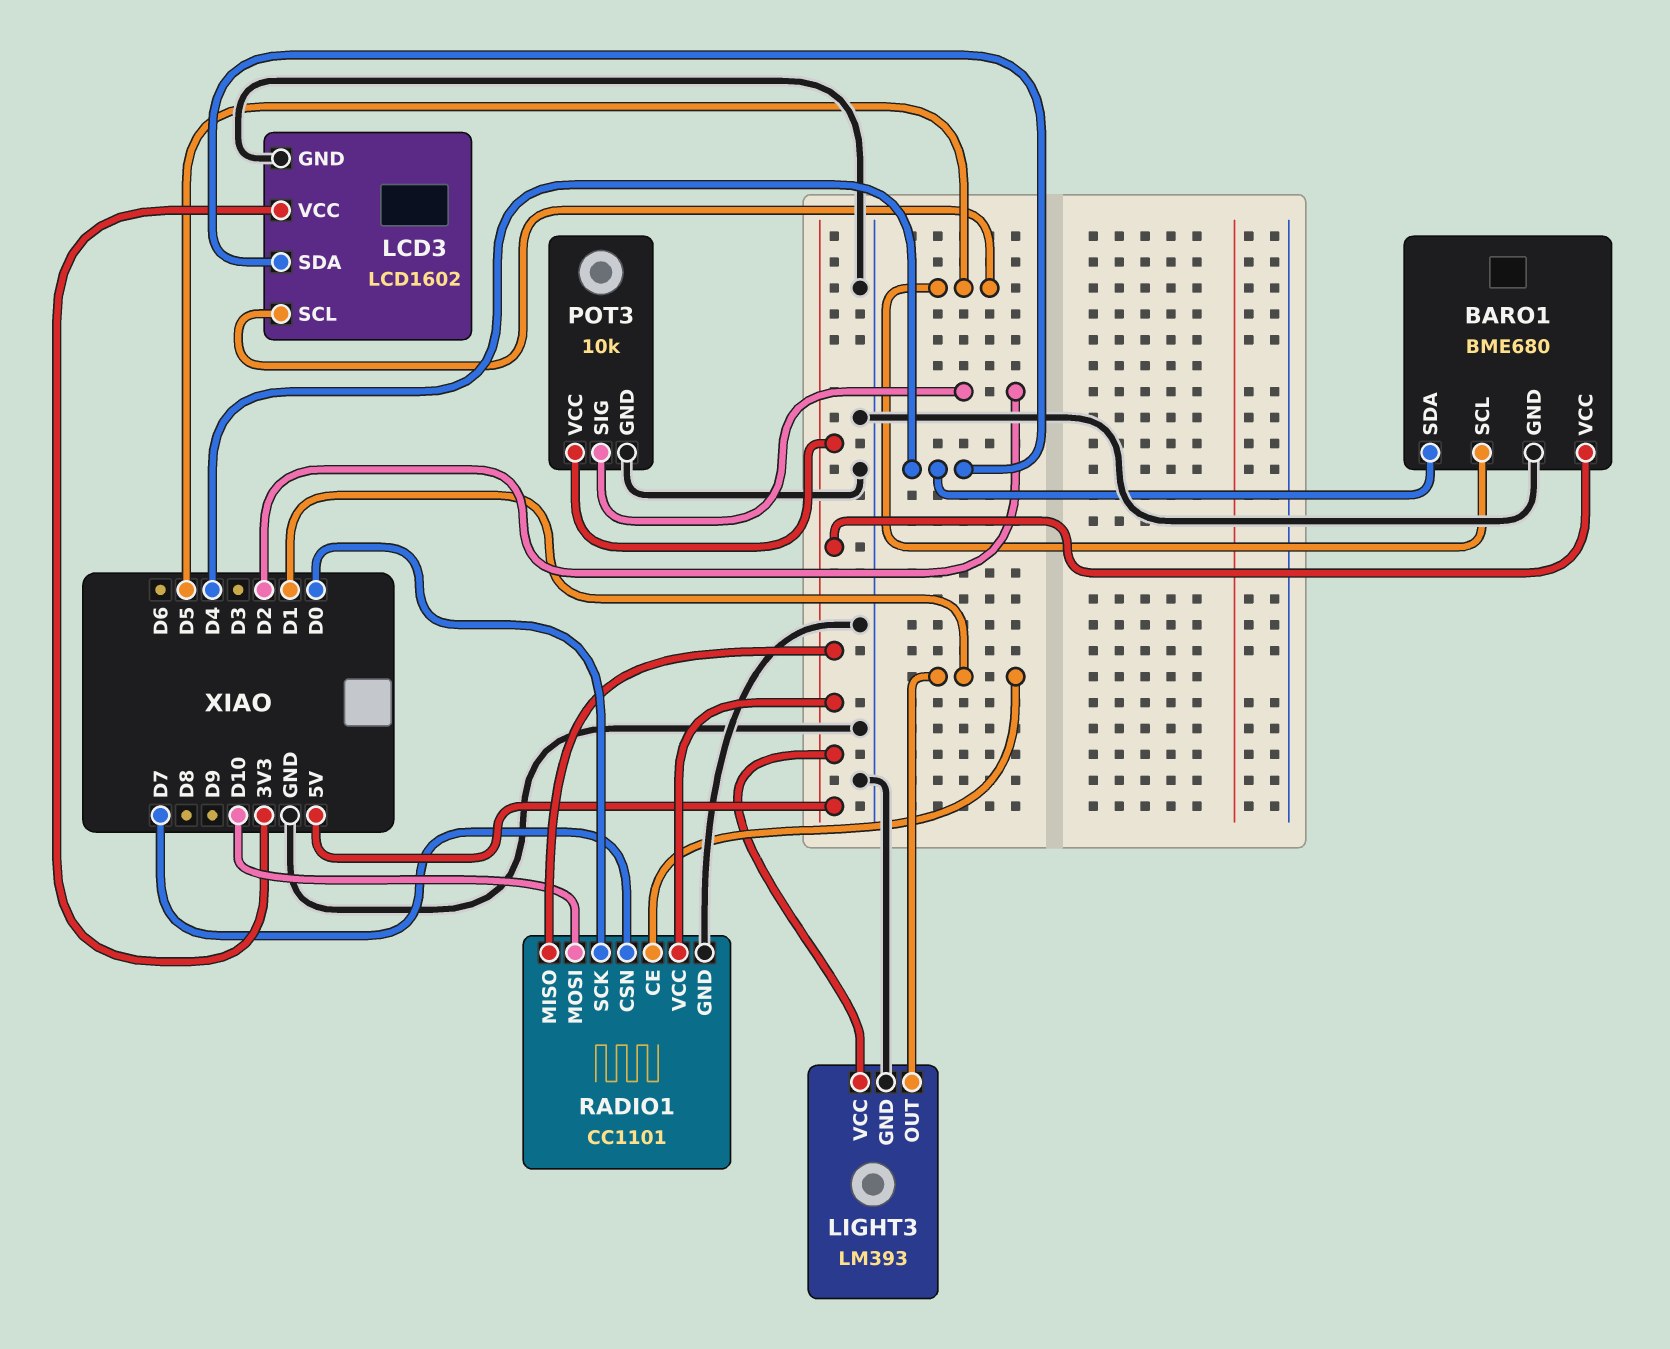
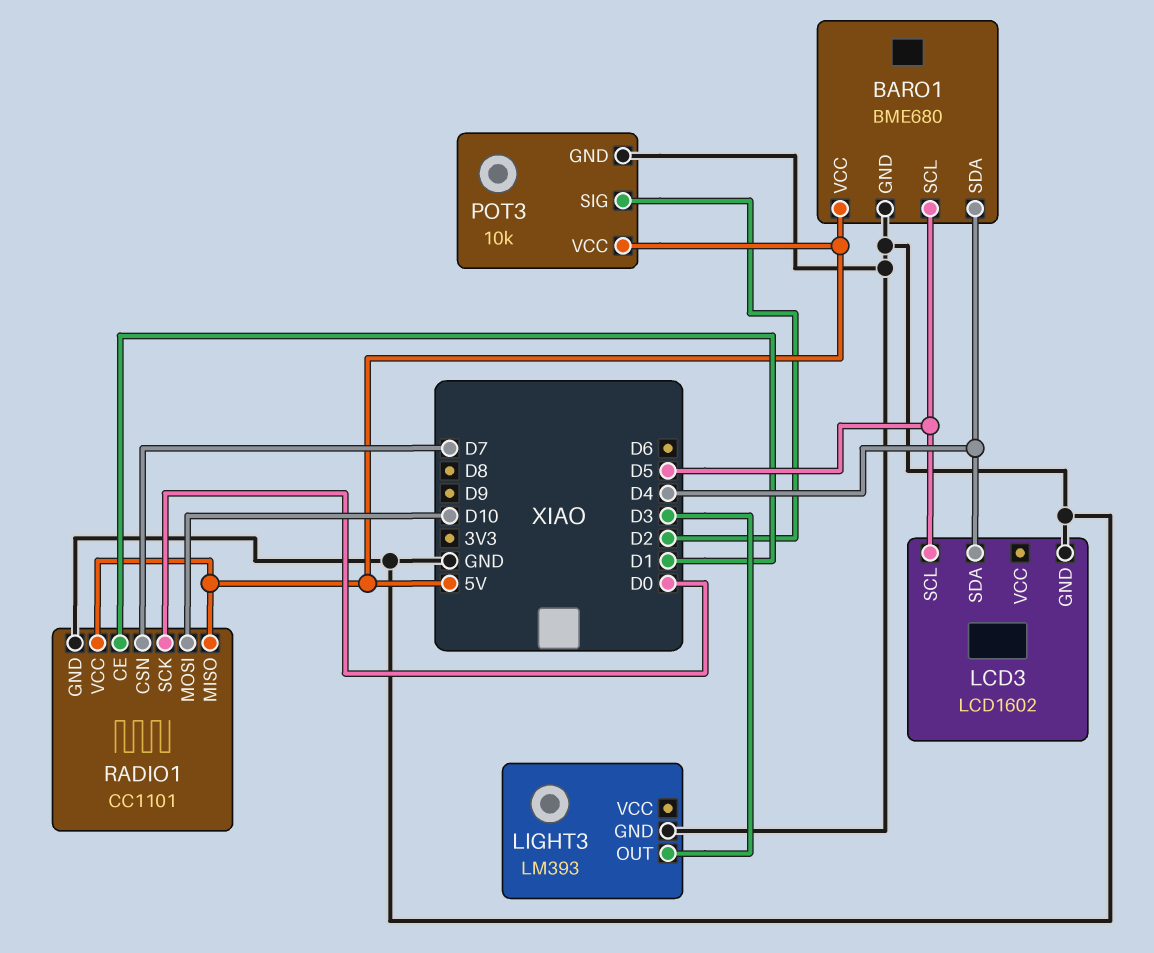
LCD3 pin VCC: 3V3 -> none
LIGHT3 pin OUT: D1 -> D3
LIGHT3 pin VCC: 5V -> none

